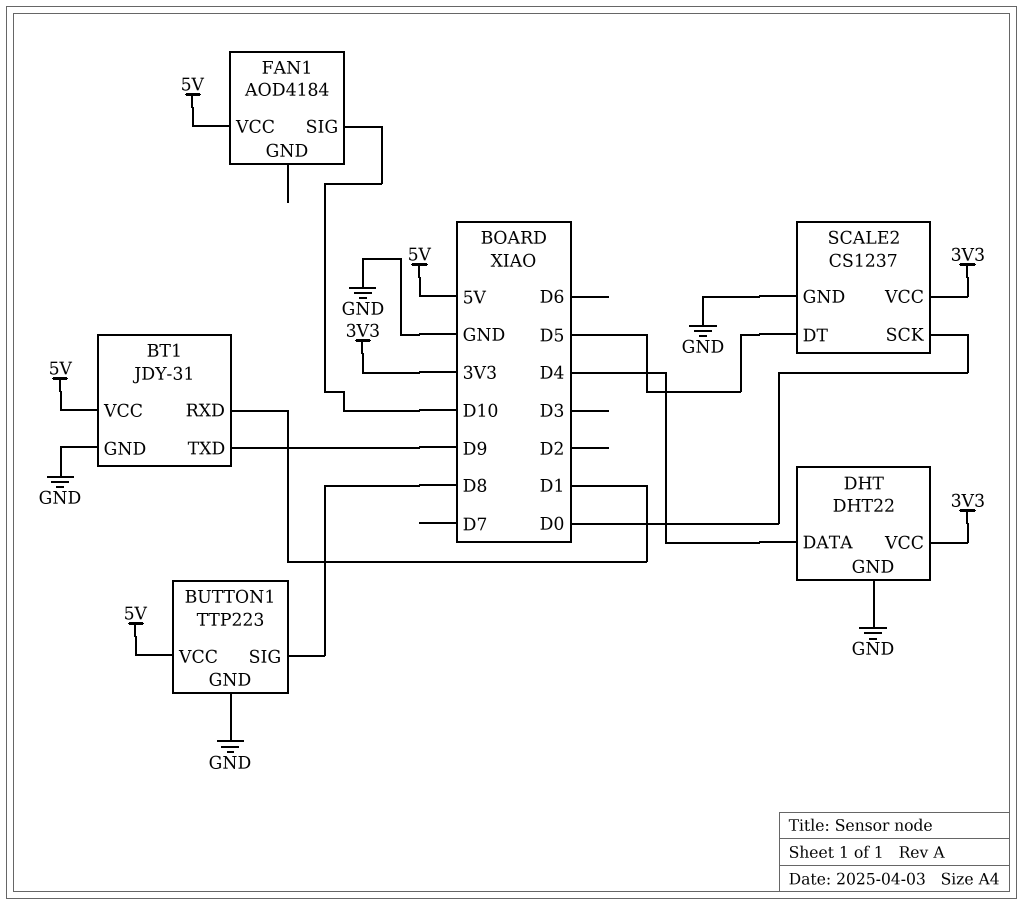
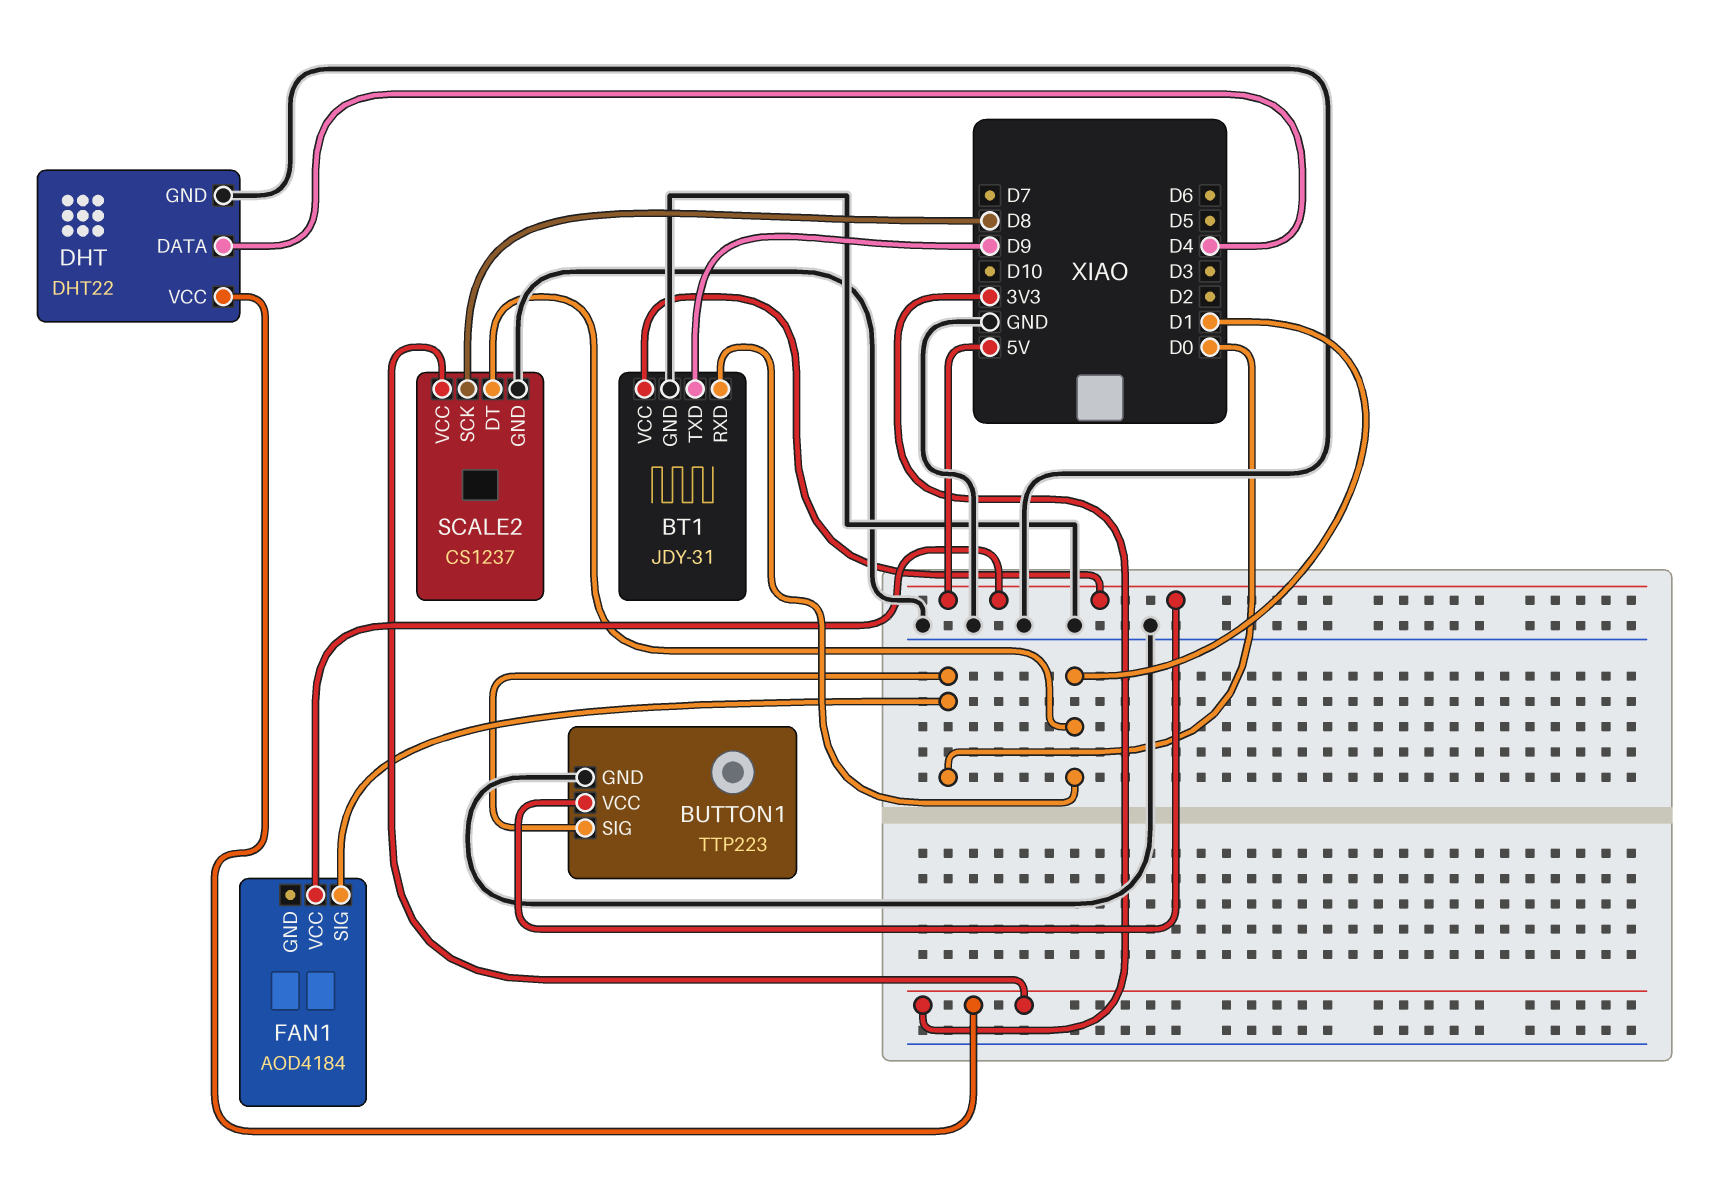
BUTTON1 pin SIG: D8 -> D0
FAN1 pin SIG: D10 -> D0
SCALE2 pin DT: D5 -> D1
SCALE2 pin SCK: D0 -> D8

